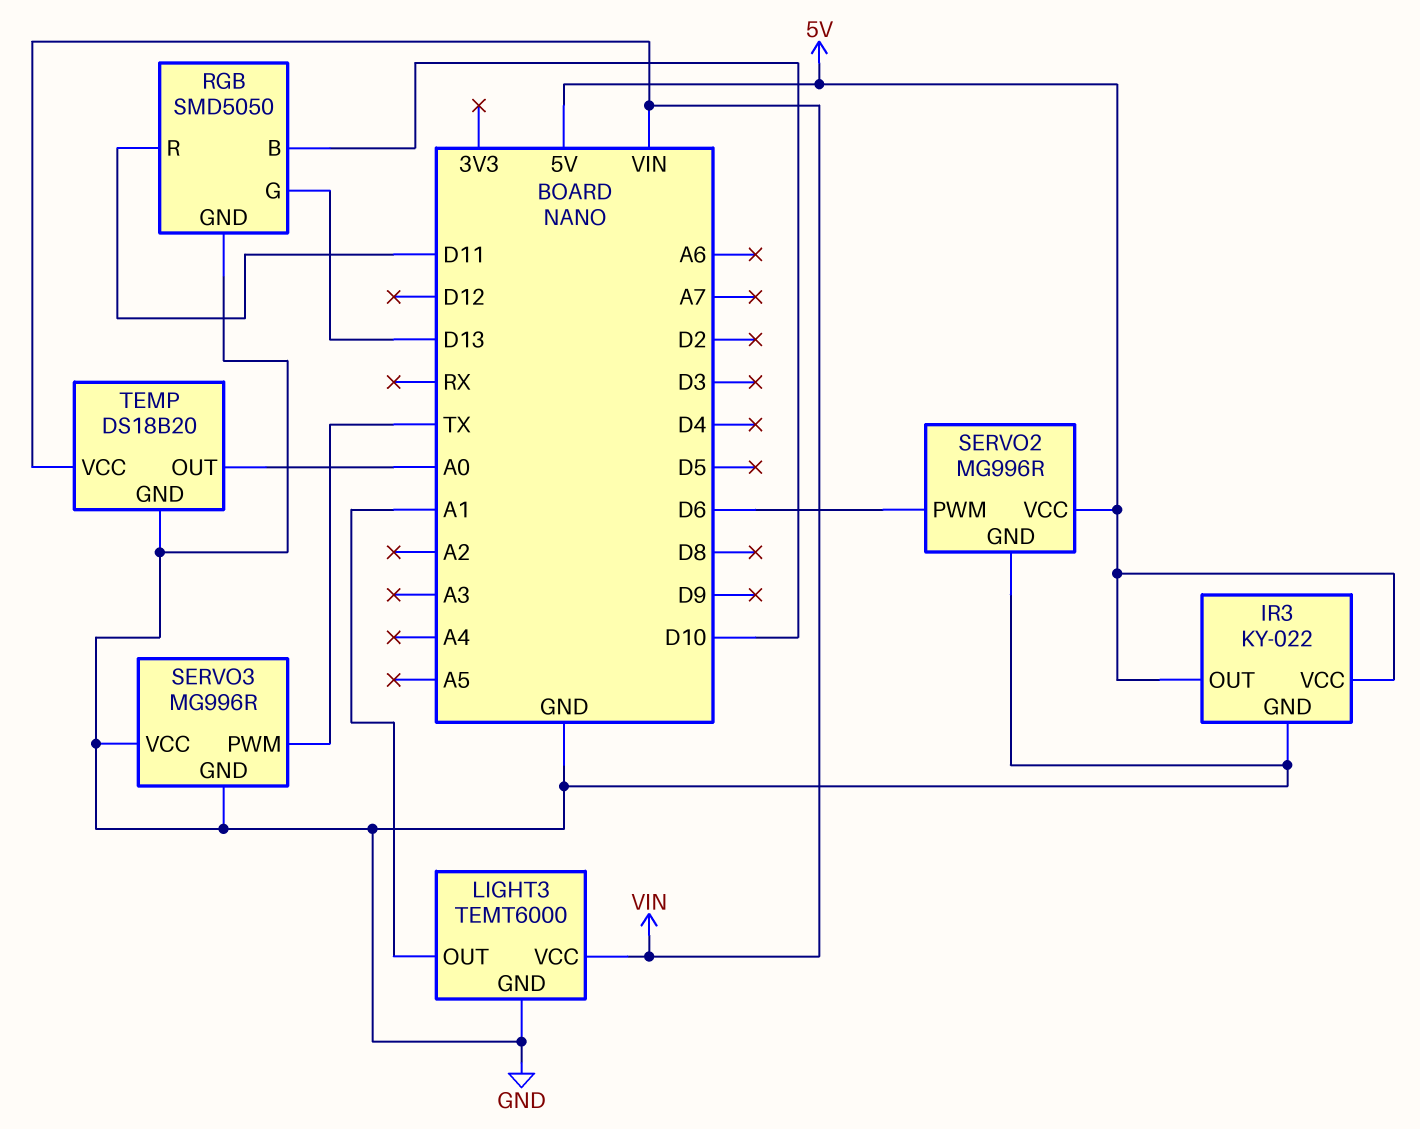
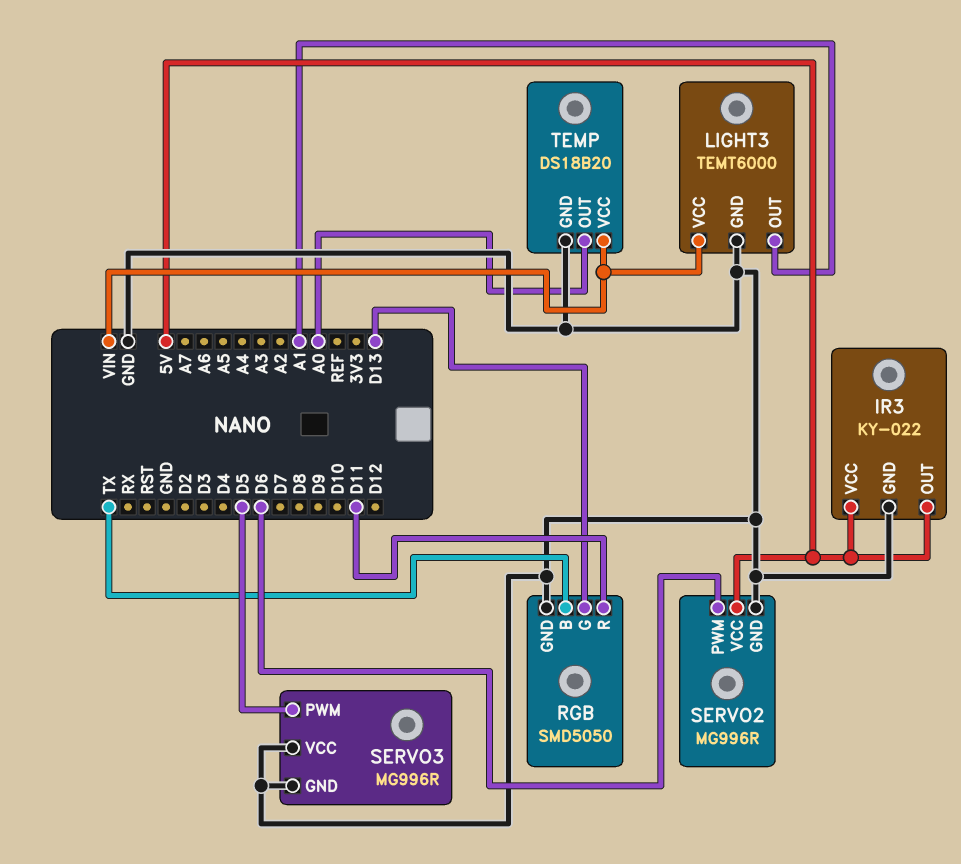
RGB pin B: D10 -> TX
SERVO3 pin PWM: TX -> D5

